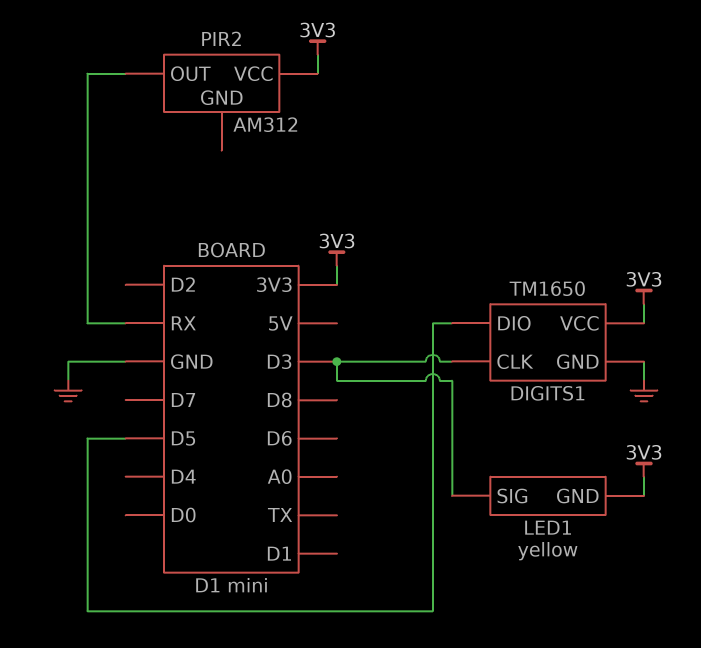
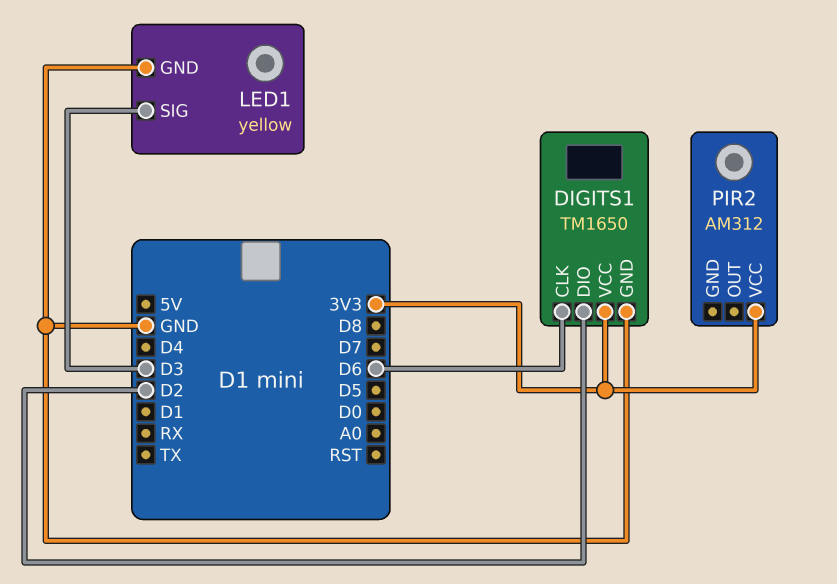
DIGITS1 pin CLK: D3 -> D6
DIGITS1 pin DIO: D5 -> D2
LED1 pin GND: 3V3 -> GND
PIR2 pin OUT: RX -> none

